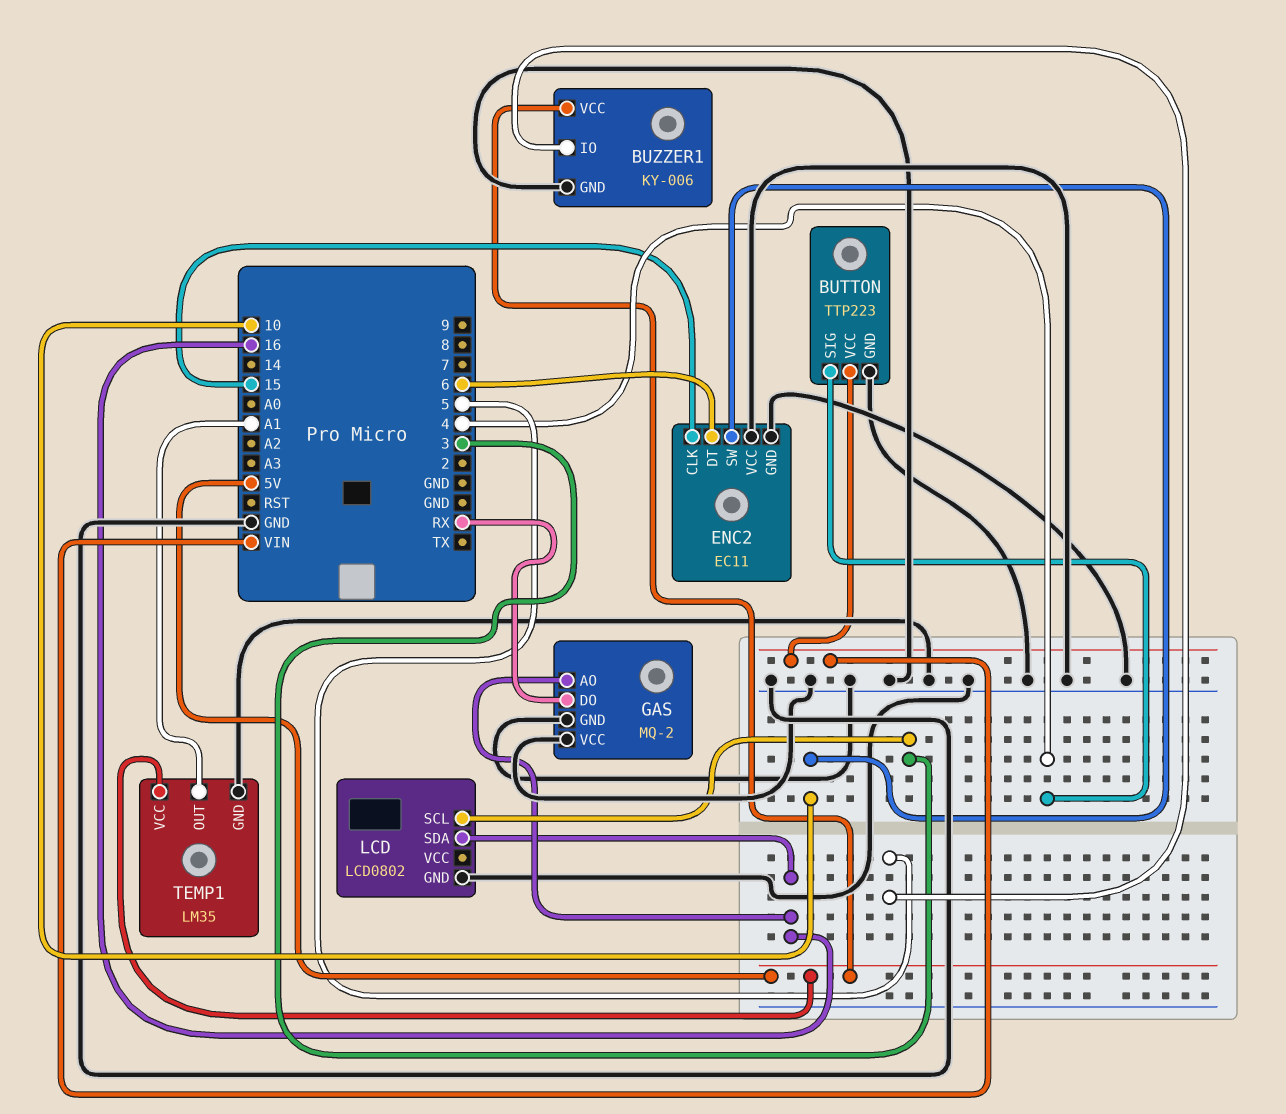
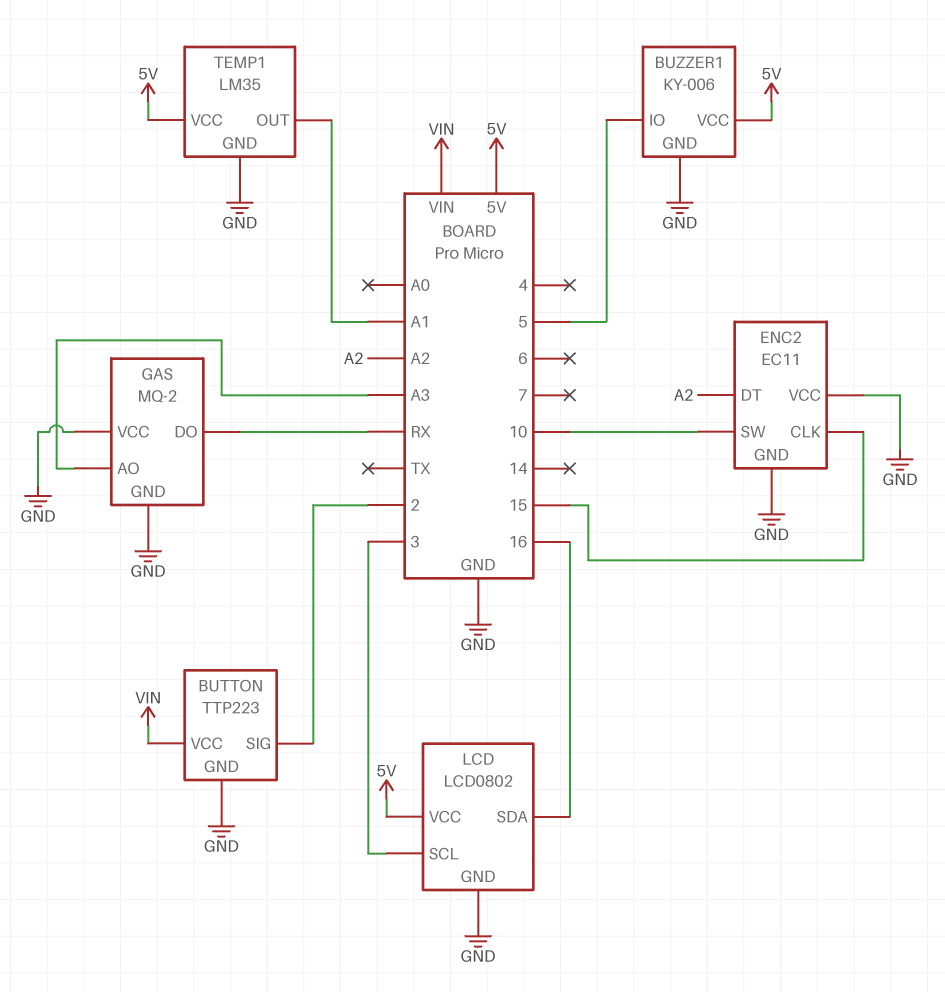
BUTTON pin SIG: 4 -> 2
ENC2 pin DT: 6 -> A2
GAS pin AO: 16 -> A3
LCD pin VCC: none -> 5V

